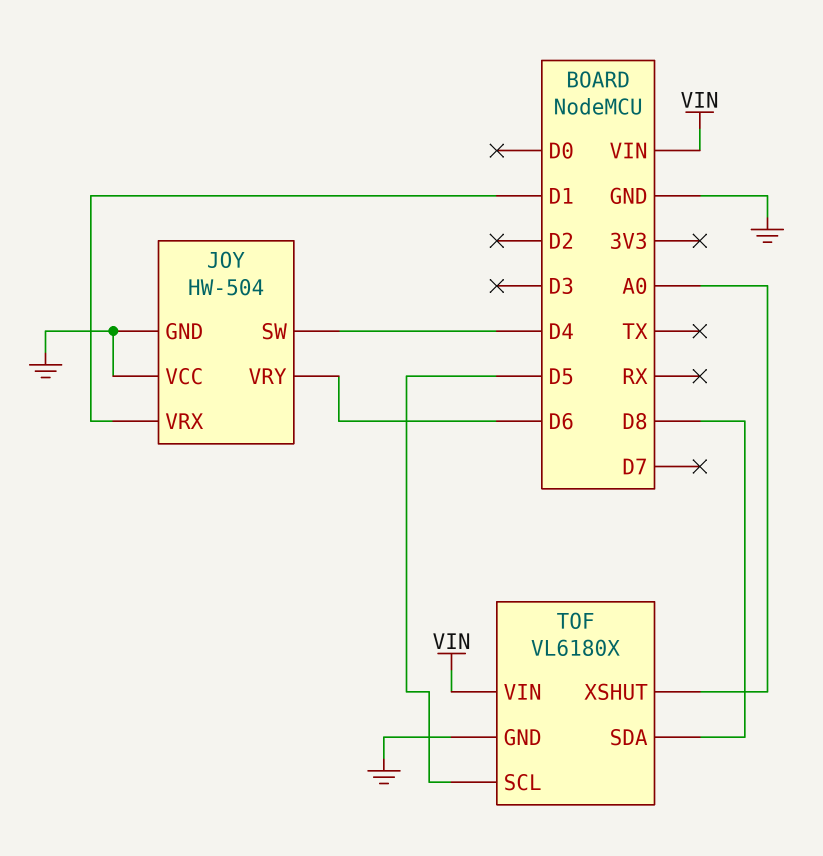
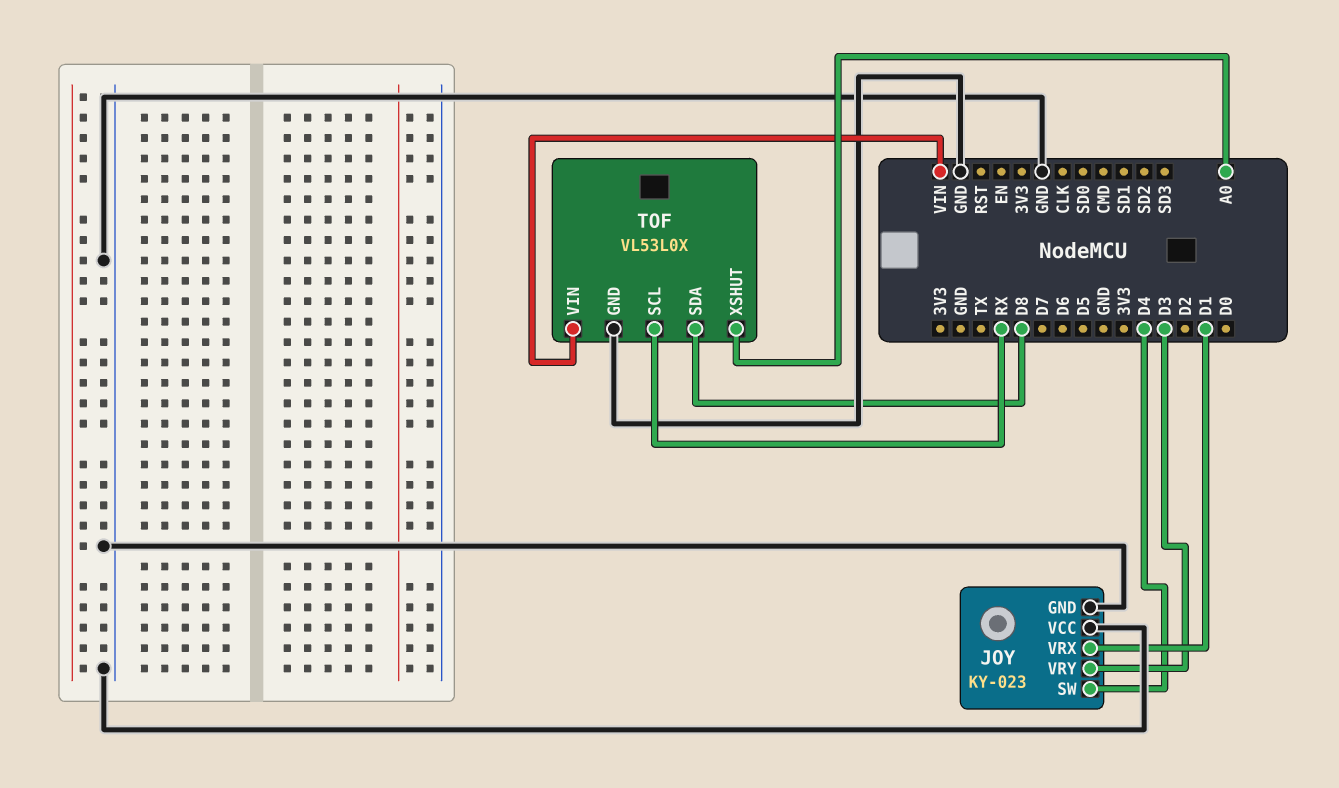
JOY: HW-504 -> KY-023
JOY pin VRY: D6 -> D3
TOF: VL6180X -> VL53L0X
TOF pin SCL: D5 -> RX

